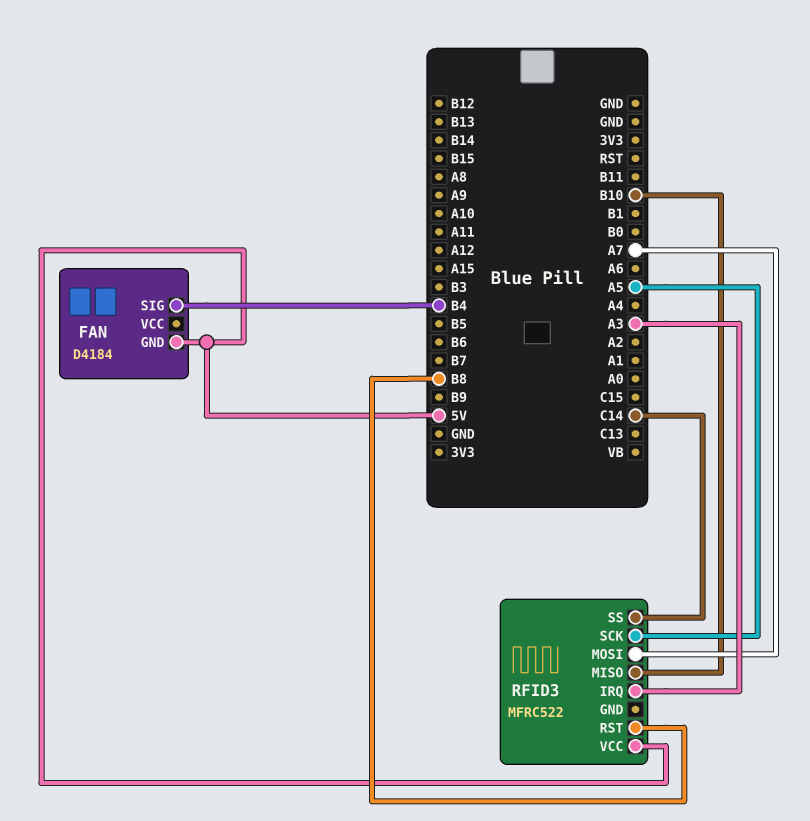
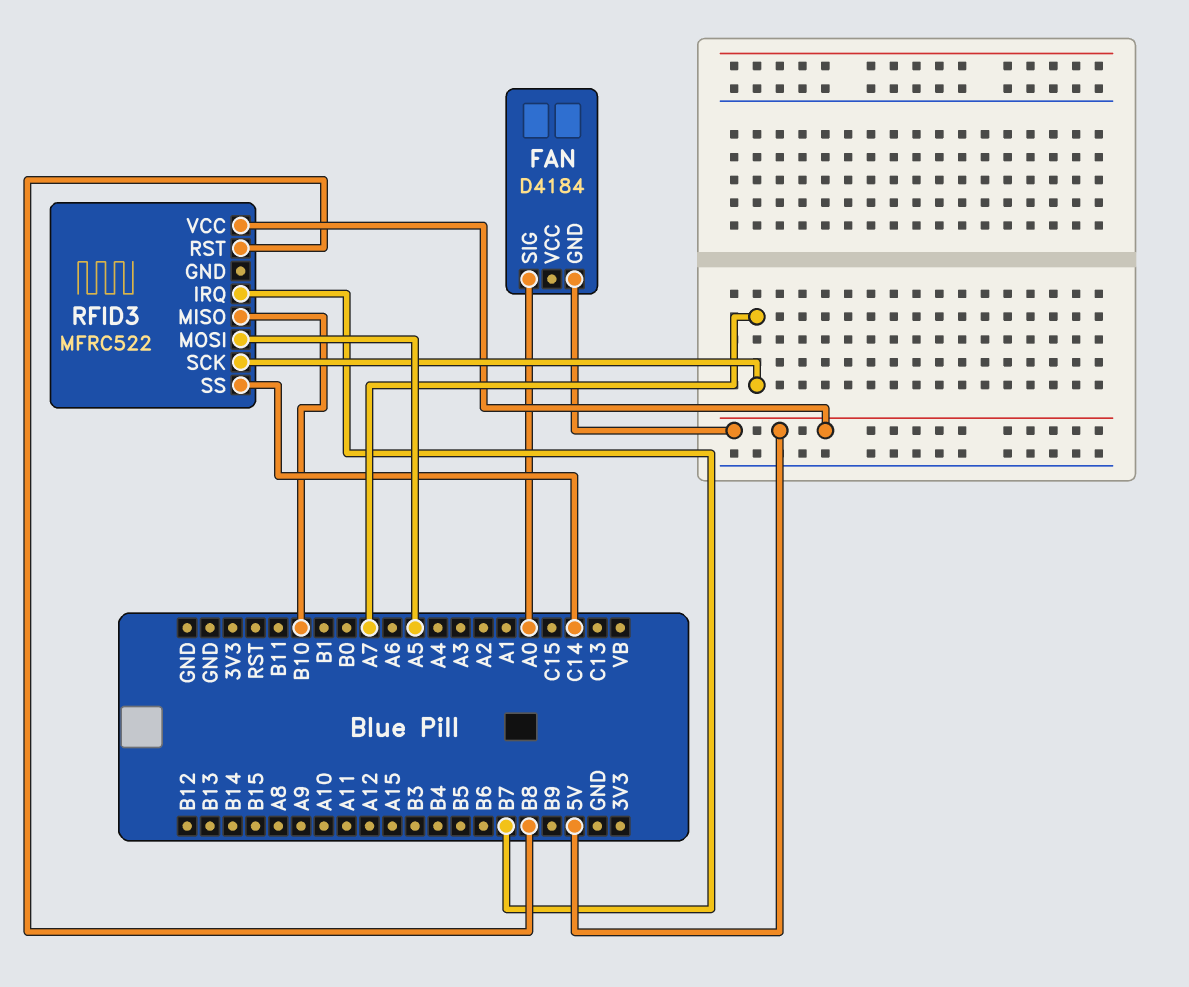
FAN pin SIG: B4 -> A0
RFID3 pin IRQ: A3 -> B7
RFID3 pin MOSI: A7 -> A5
RFID3 pin SCK: A5 -> A7

